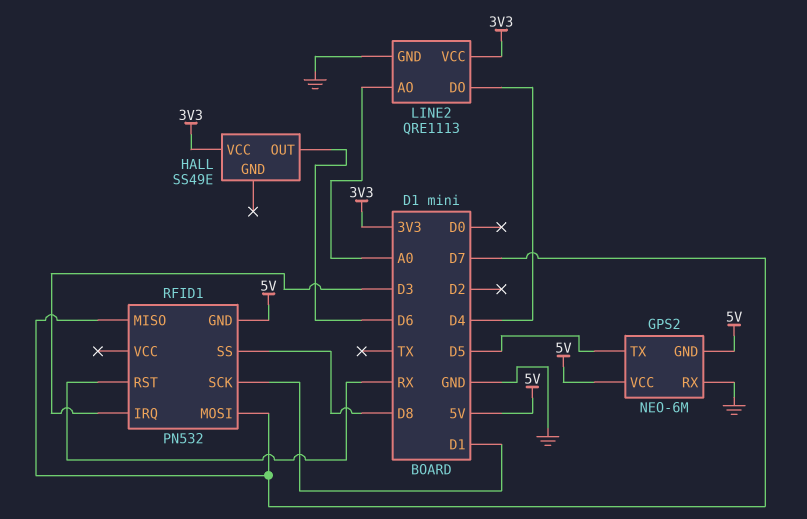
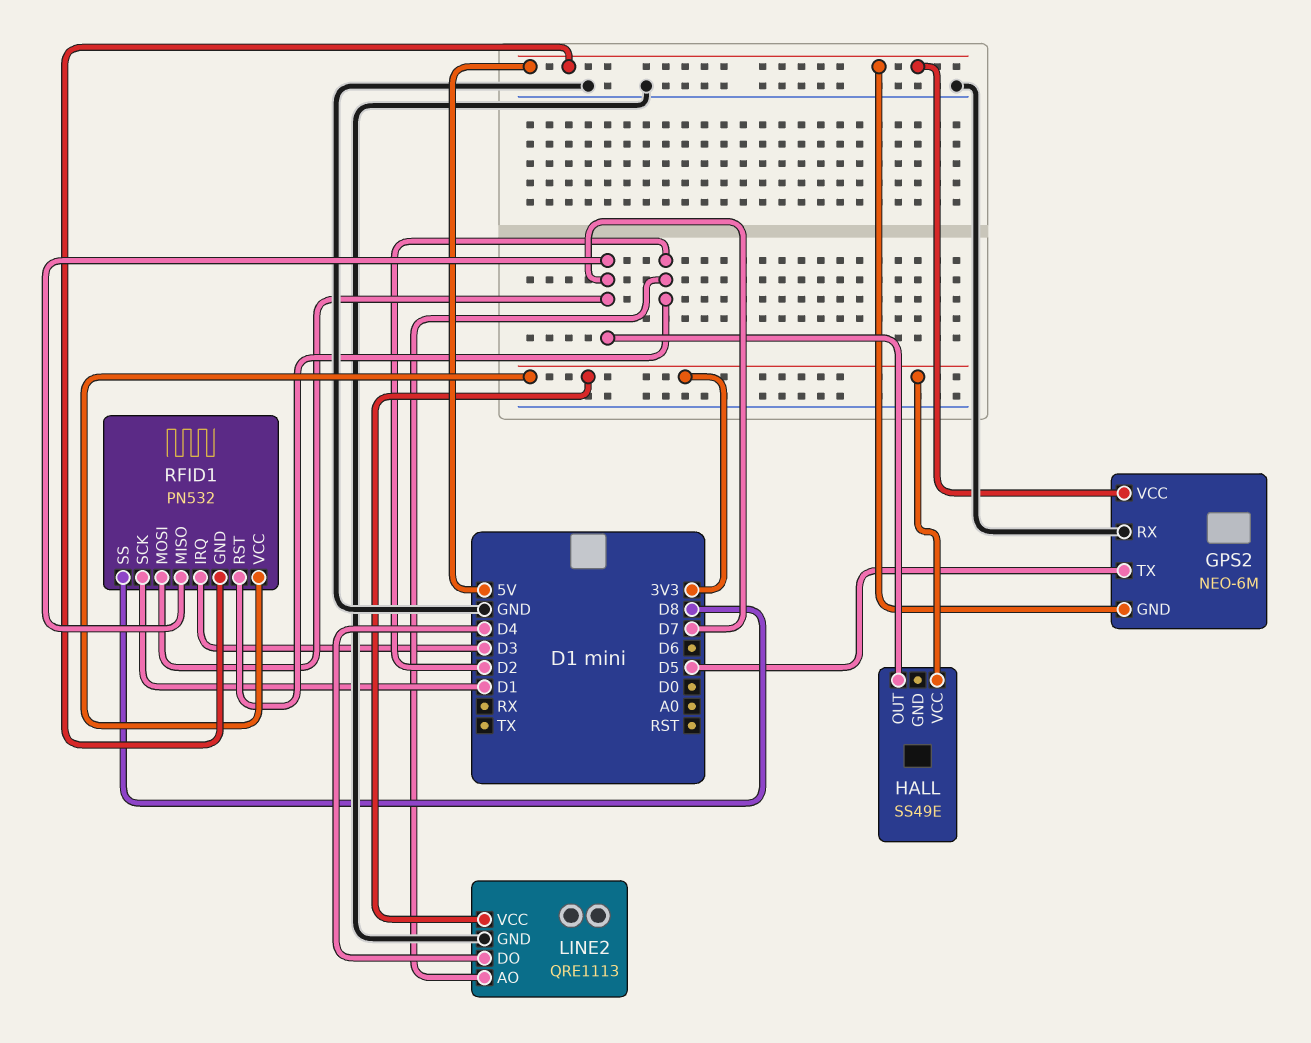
HALL pin OUT: D6 -> D7
LINE2 pin AO: A0 -> D2
RFID1 pin RST: RX -> D2
RFID1 pin VCC: none -> 3V3

